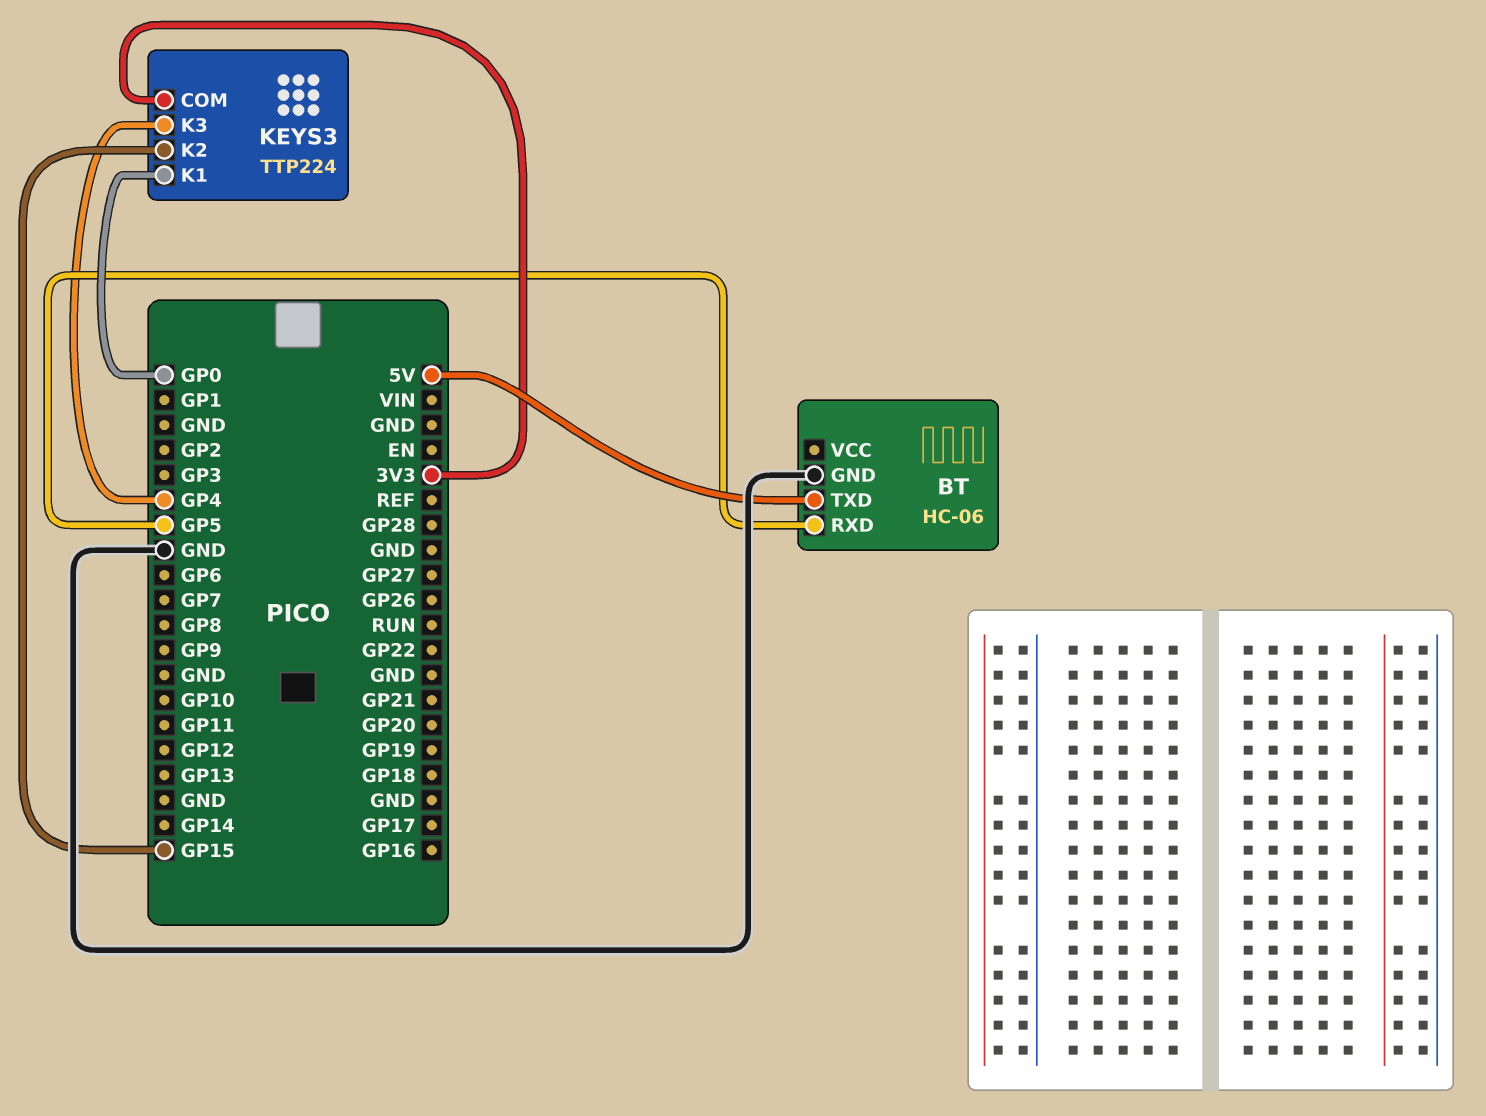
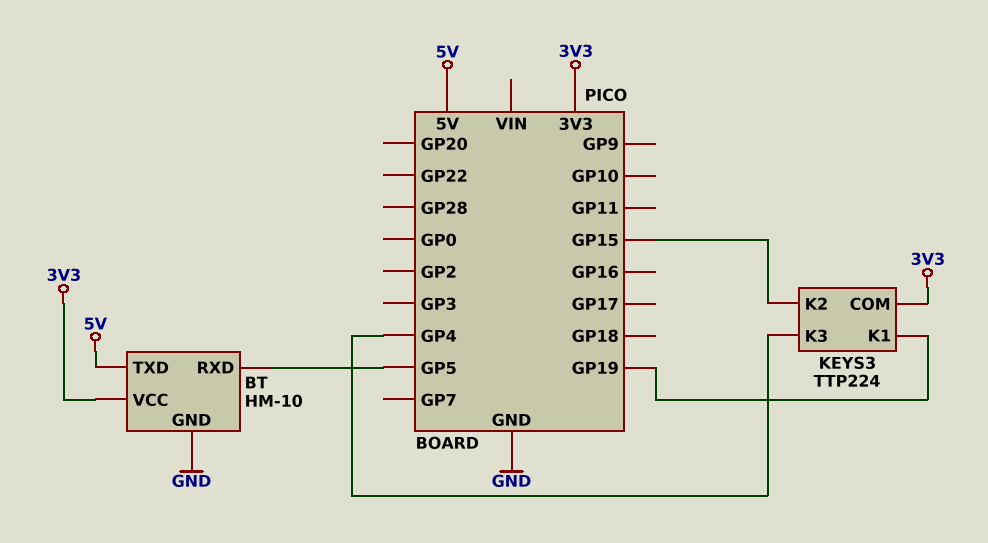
BT: HC-06 -> HM-10
BT pin VCC: none -> 3V3
KEYS3 pin K1: GP0 -> GP19

